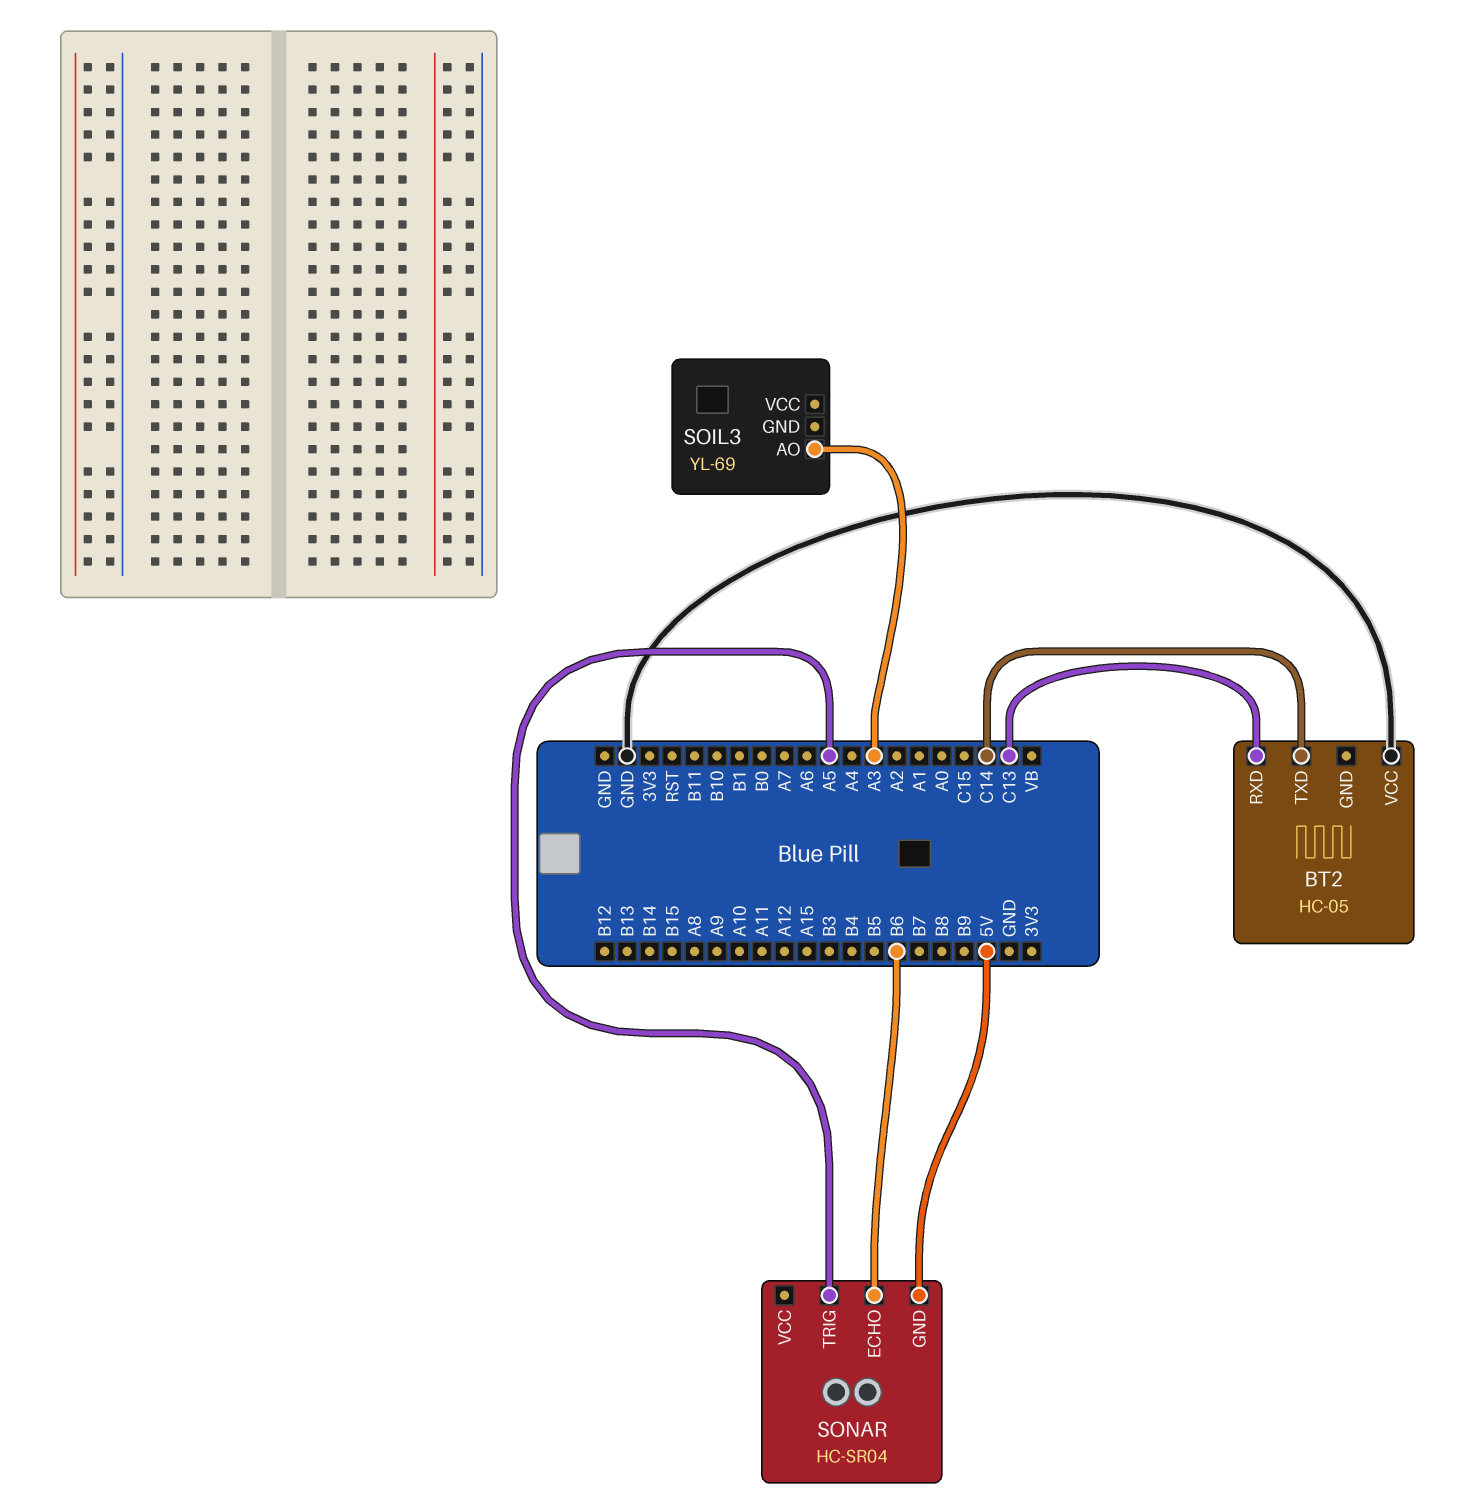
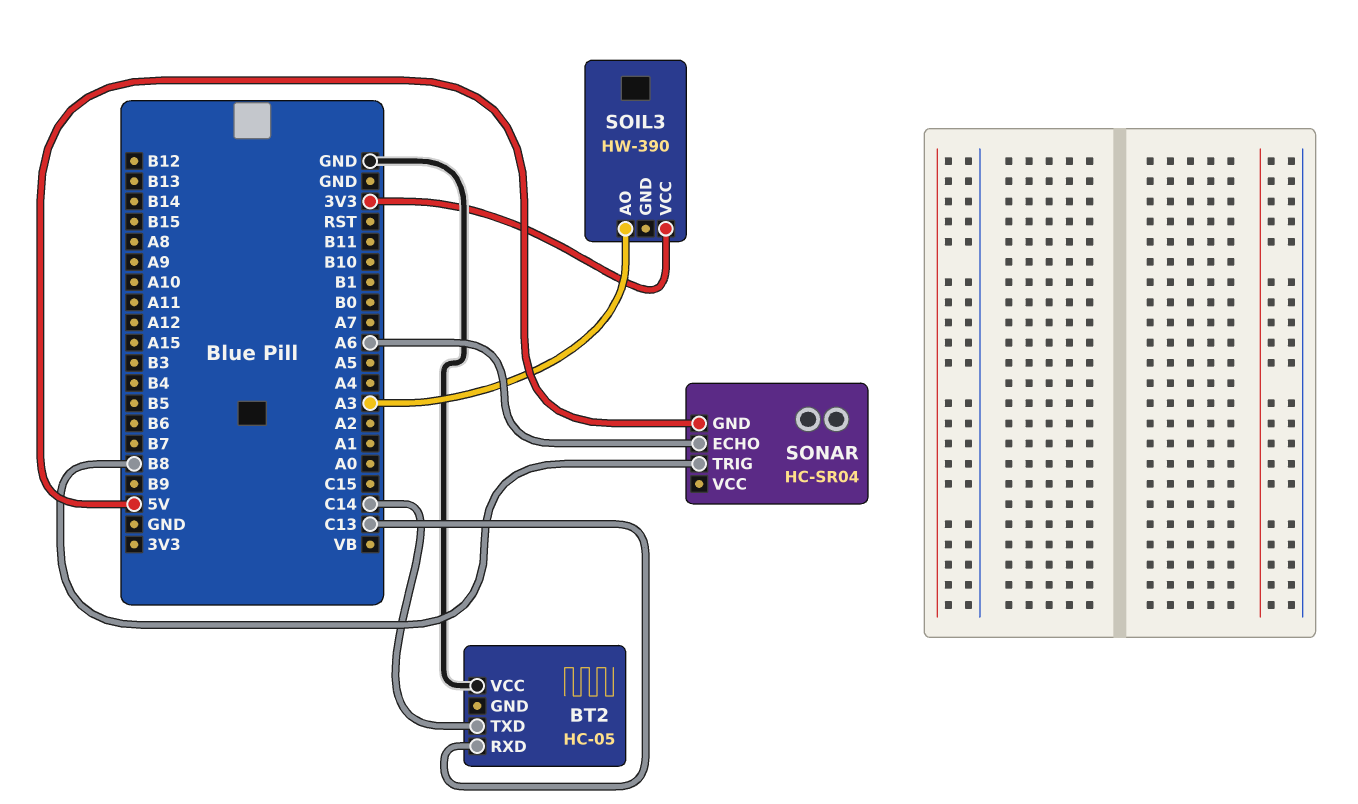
SOIL3: YL-69 -> HW-390
SOIL3 pin VCC: none -> 3V3
SONAR pin ECHO: B6 -> A6
SONAR pin TRIG: A5 -> B8

